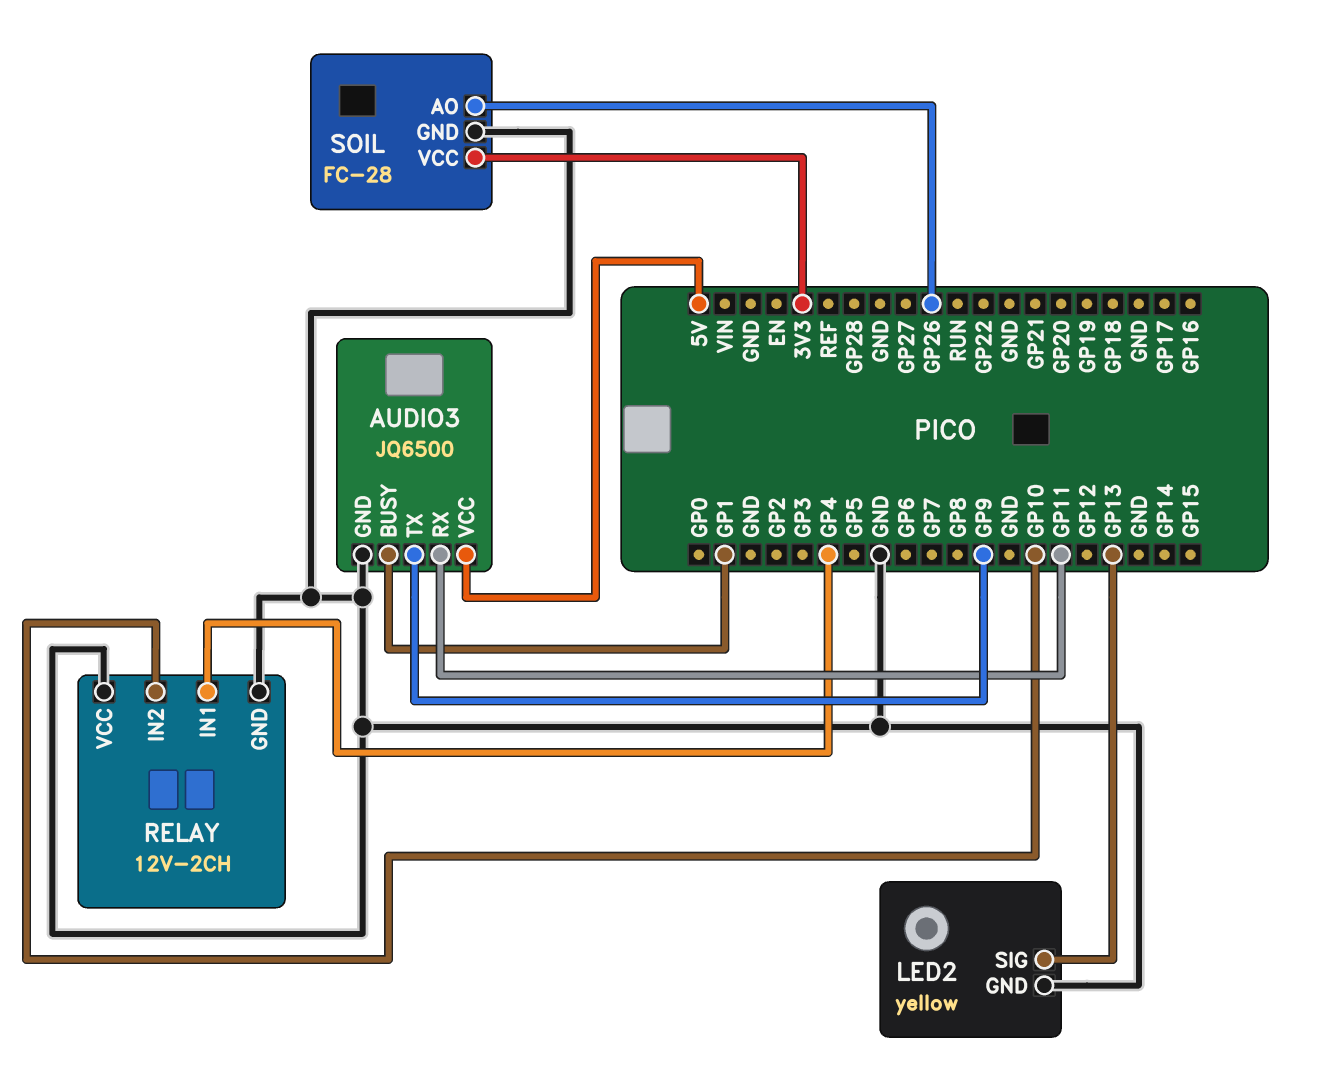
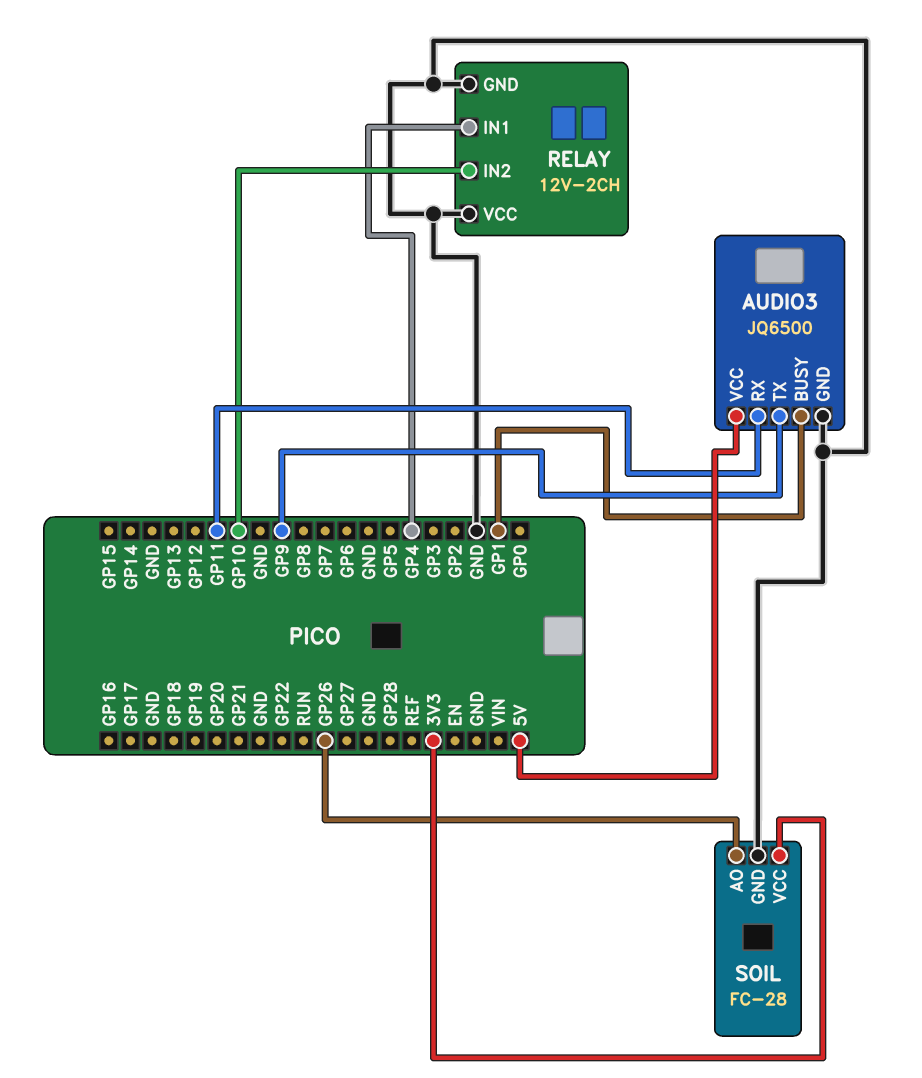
LED2: yellow -> none
LED2 pin GND: GND -> none
LED2 pin SIG: GP13 -> none

